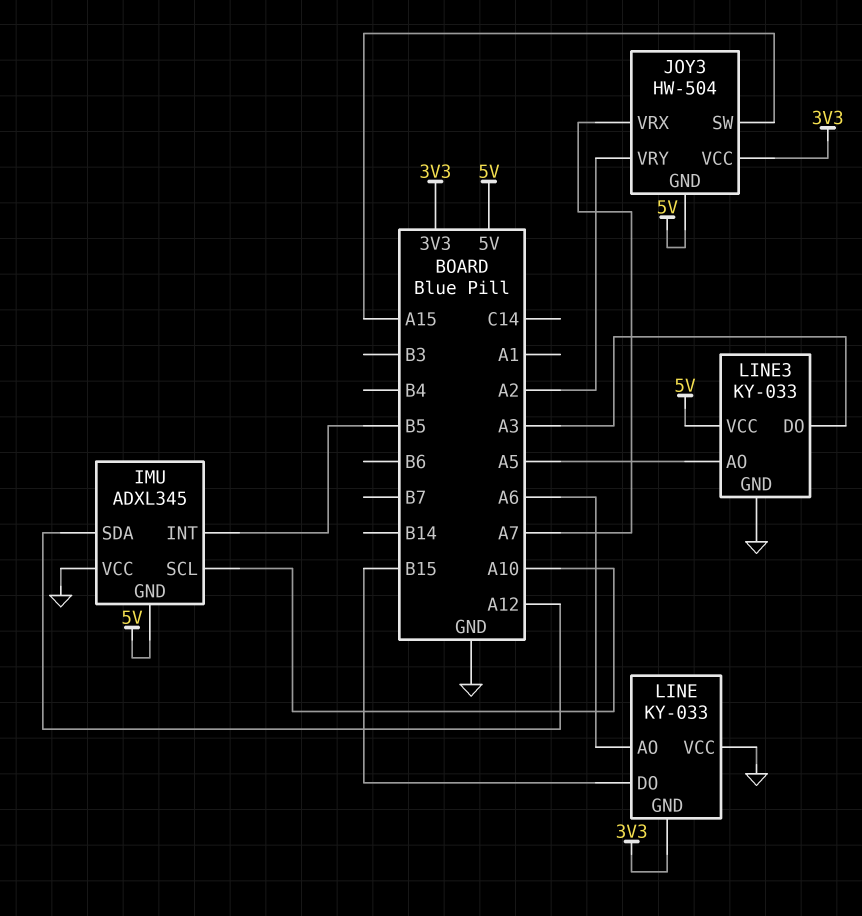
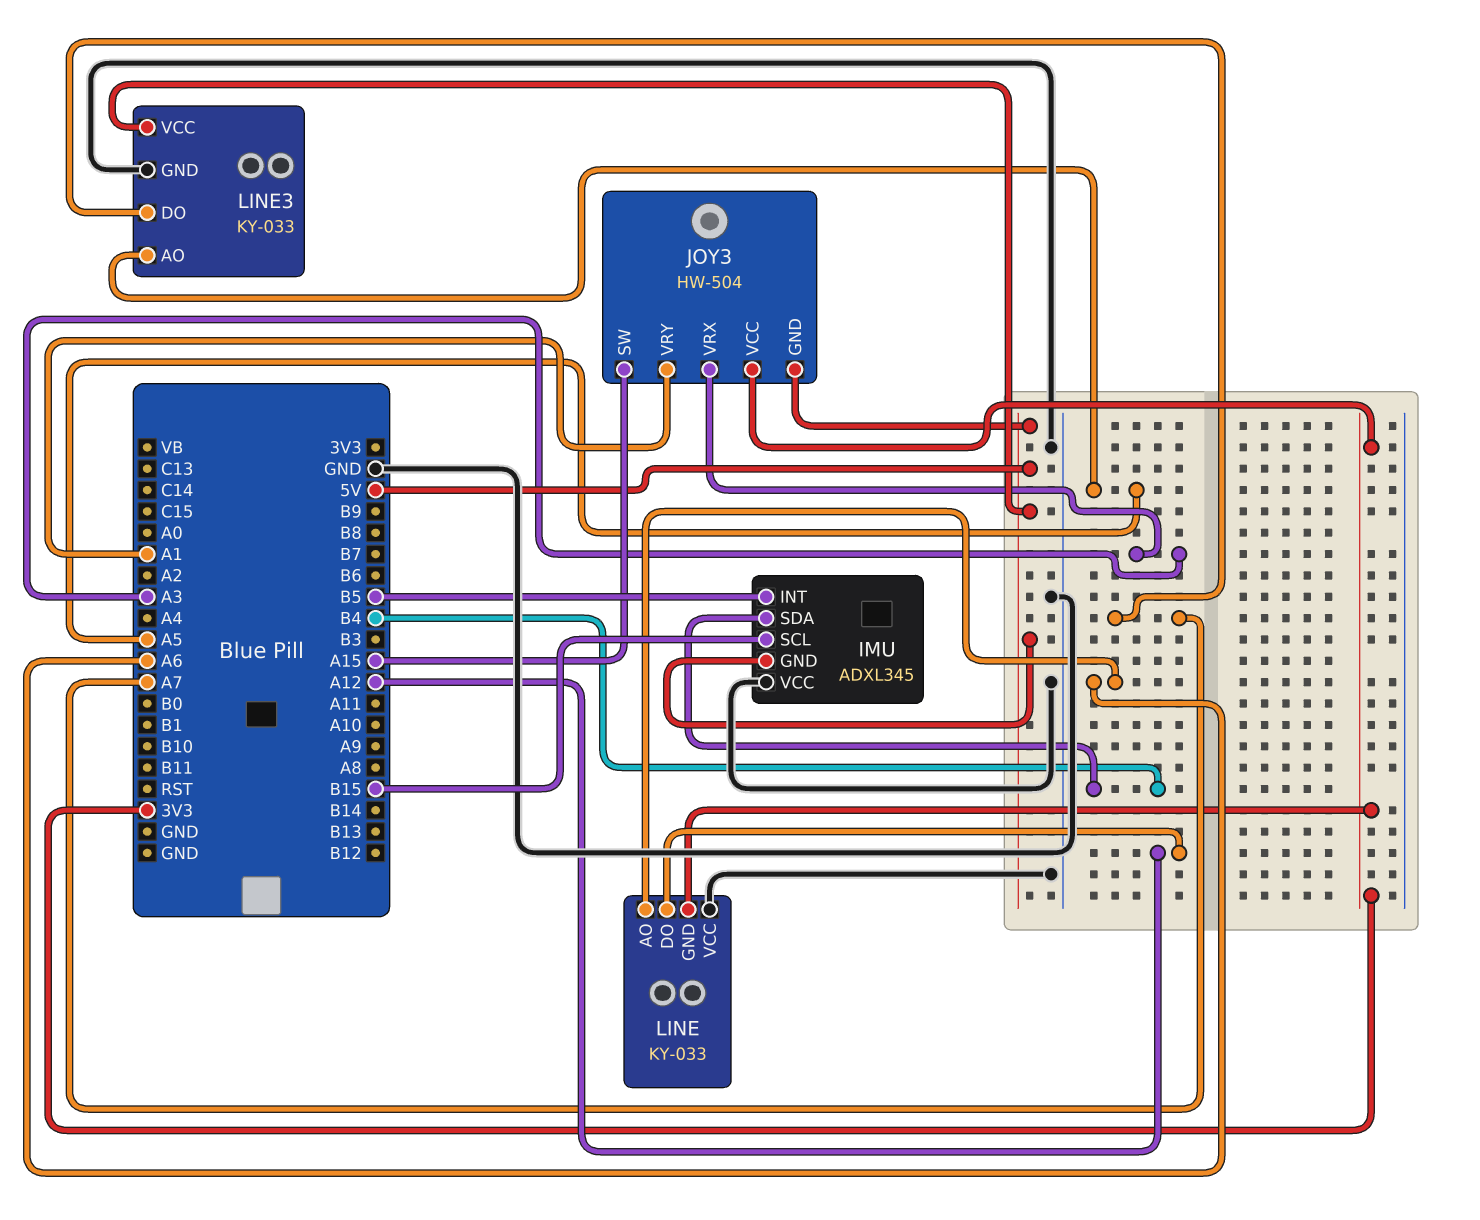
IMU pin SCL: A10 -> B15
IMU pin SDA: A12 -> B4
JOY3 pin VRX: A7 -> A3
JOY3 pin VRY: A2 -> A1
LINE pin DO: B15 -> A12
LINE3 pin DO: A3 -> A7

